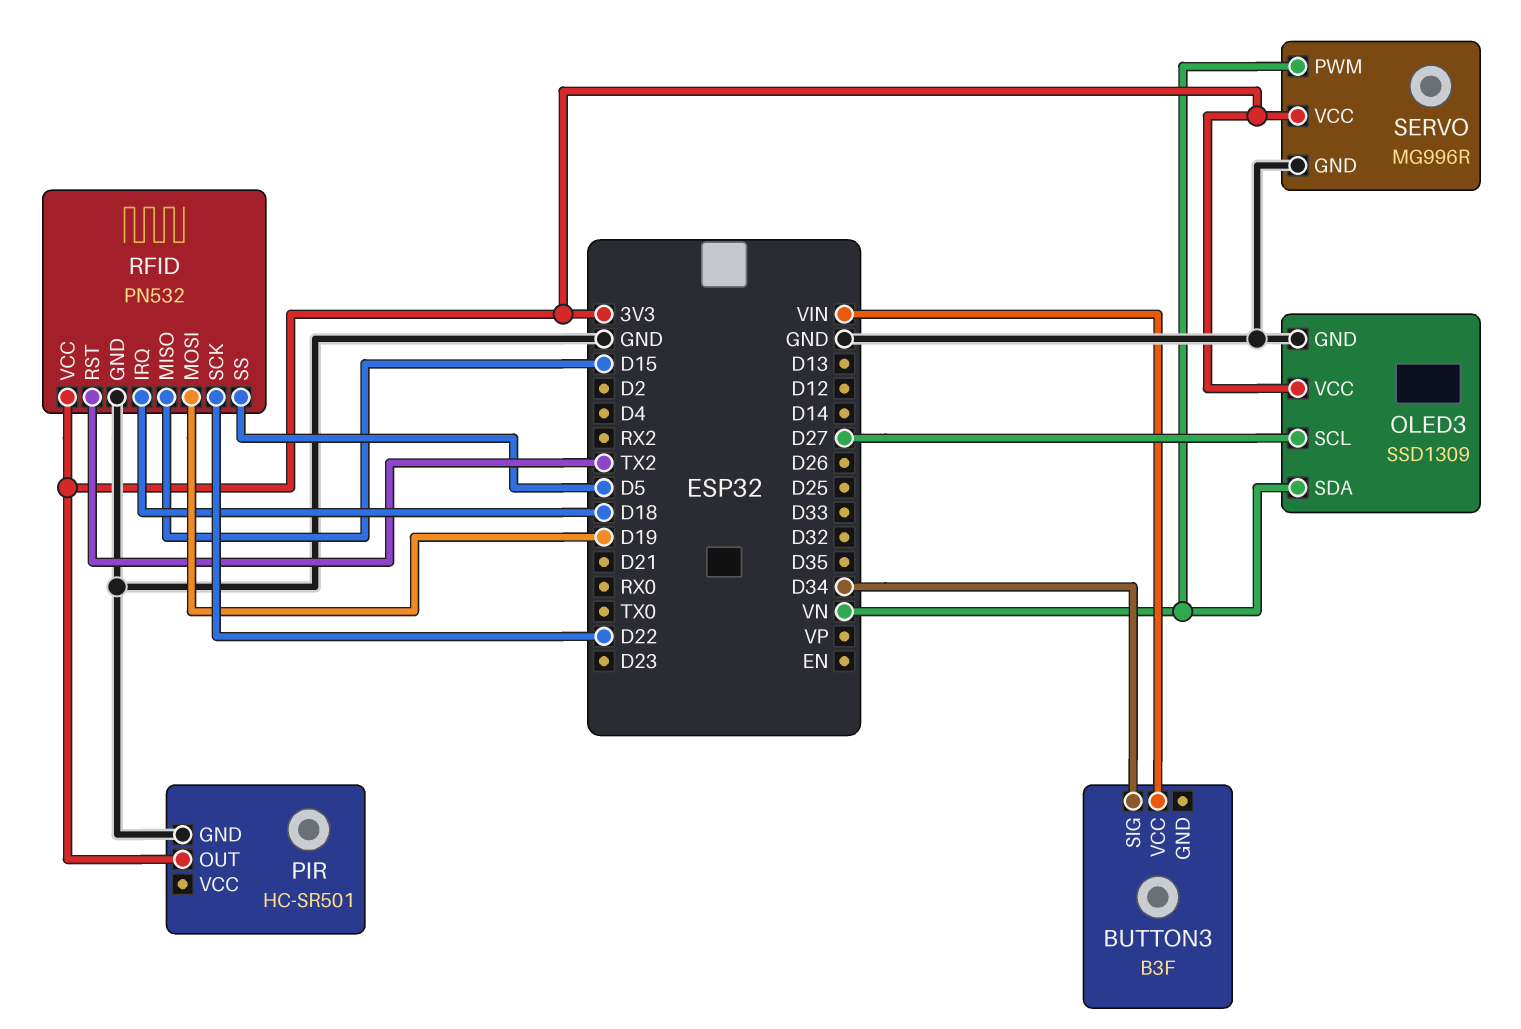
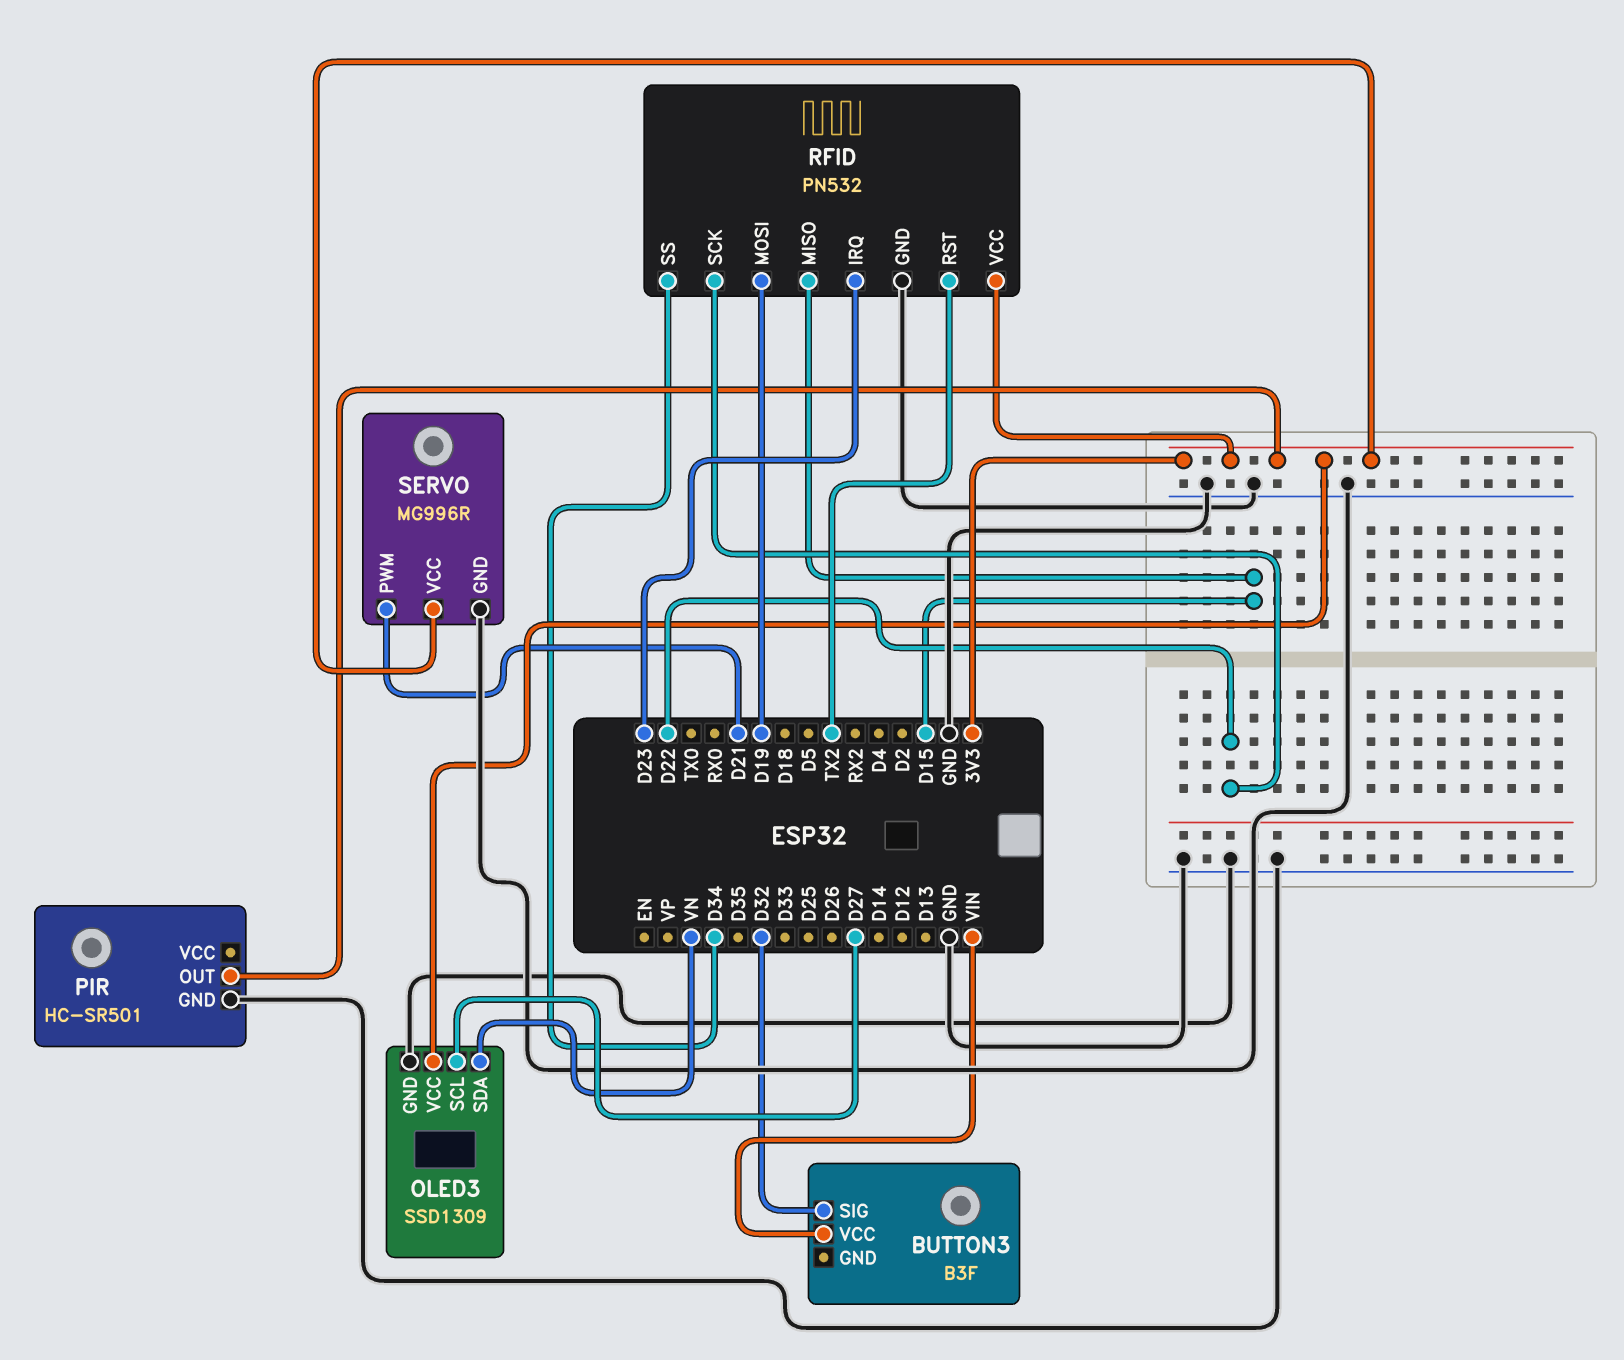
BUTTON3 pin SIG: D34 -> D32
RFID pin IRQ: D18 -> D23
RFID pin SS: D5 -> D34
SERVO pin PWM: VN -> D21

